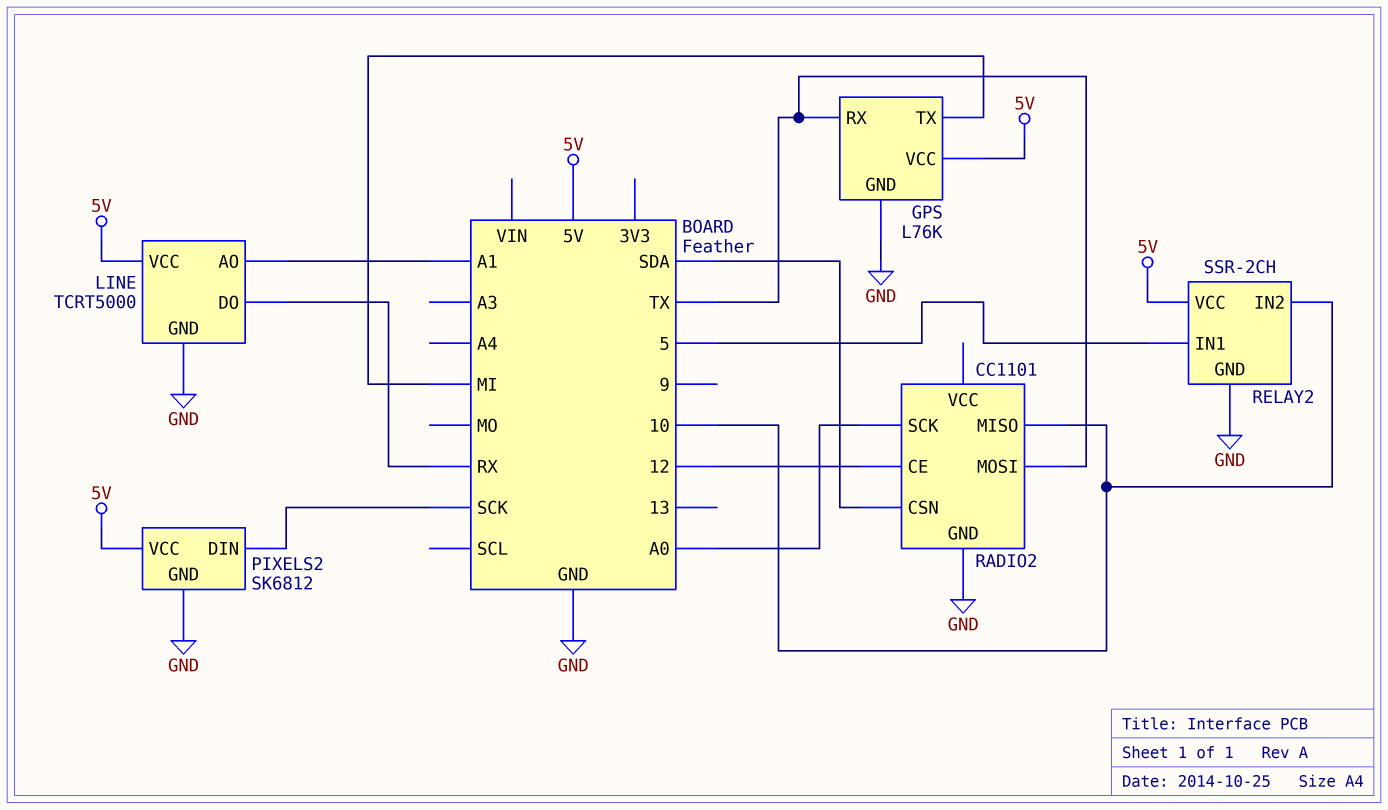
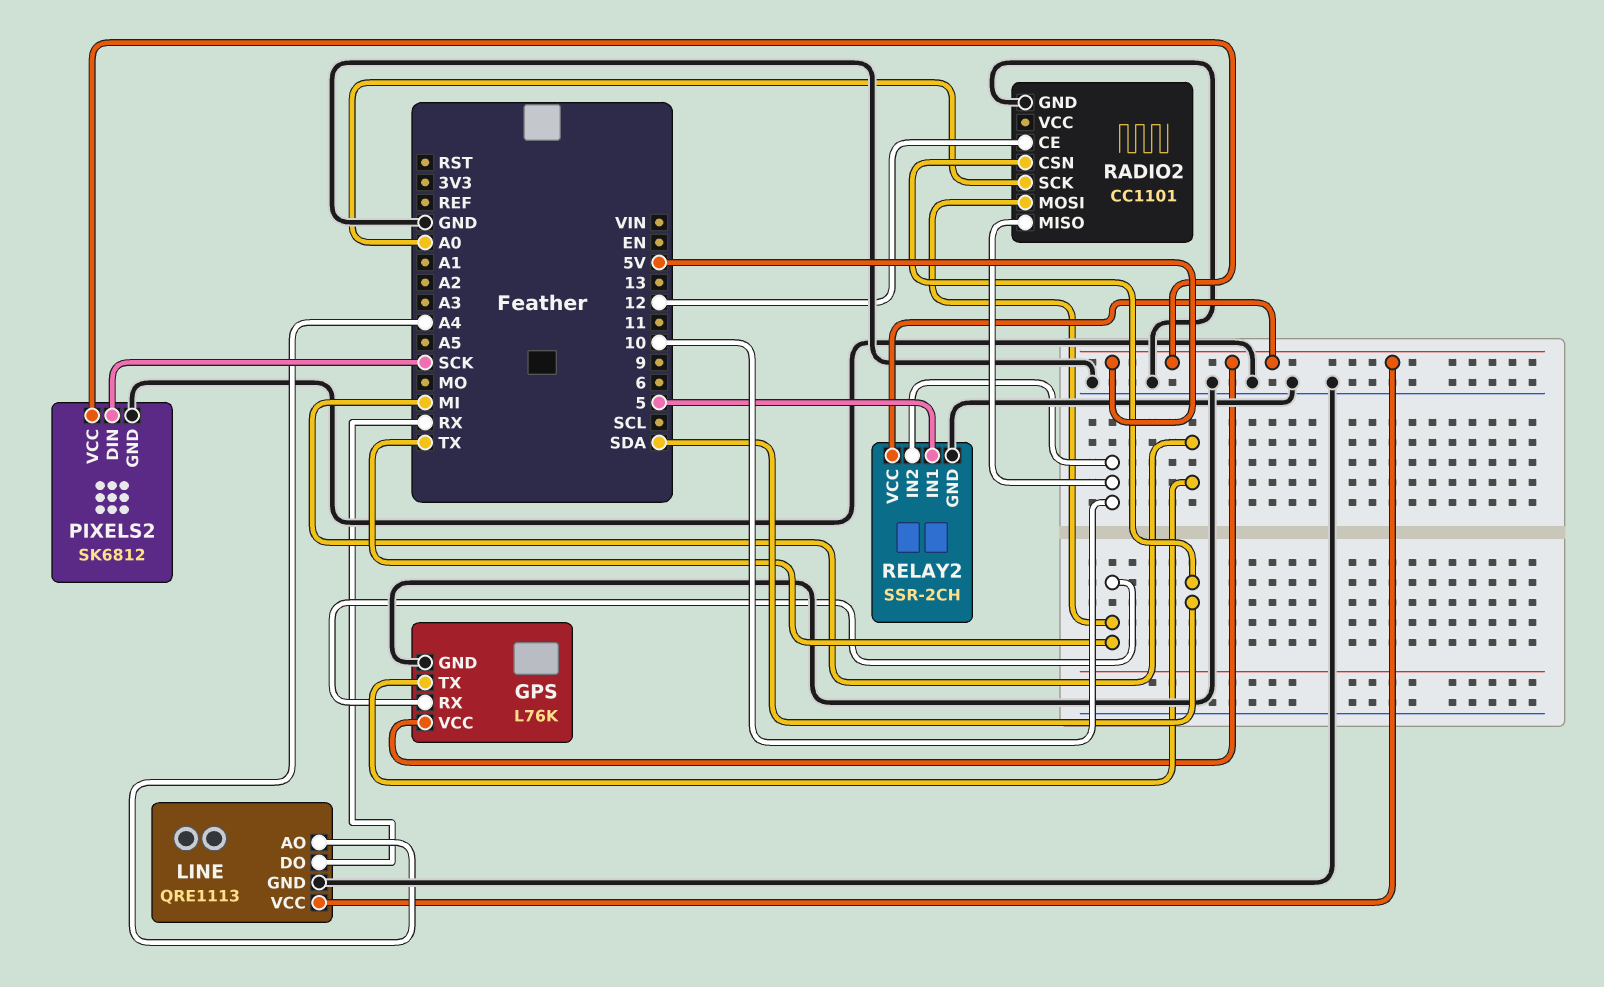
LINE: TCRT5000 -> QRE1113
LINE pin AO: A1 -> A4

